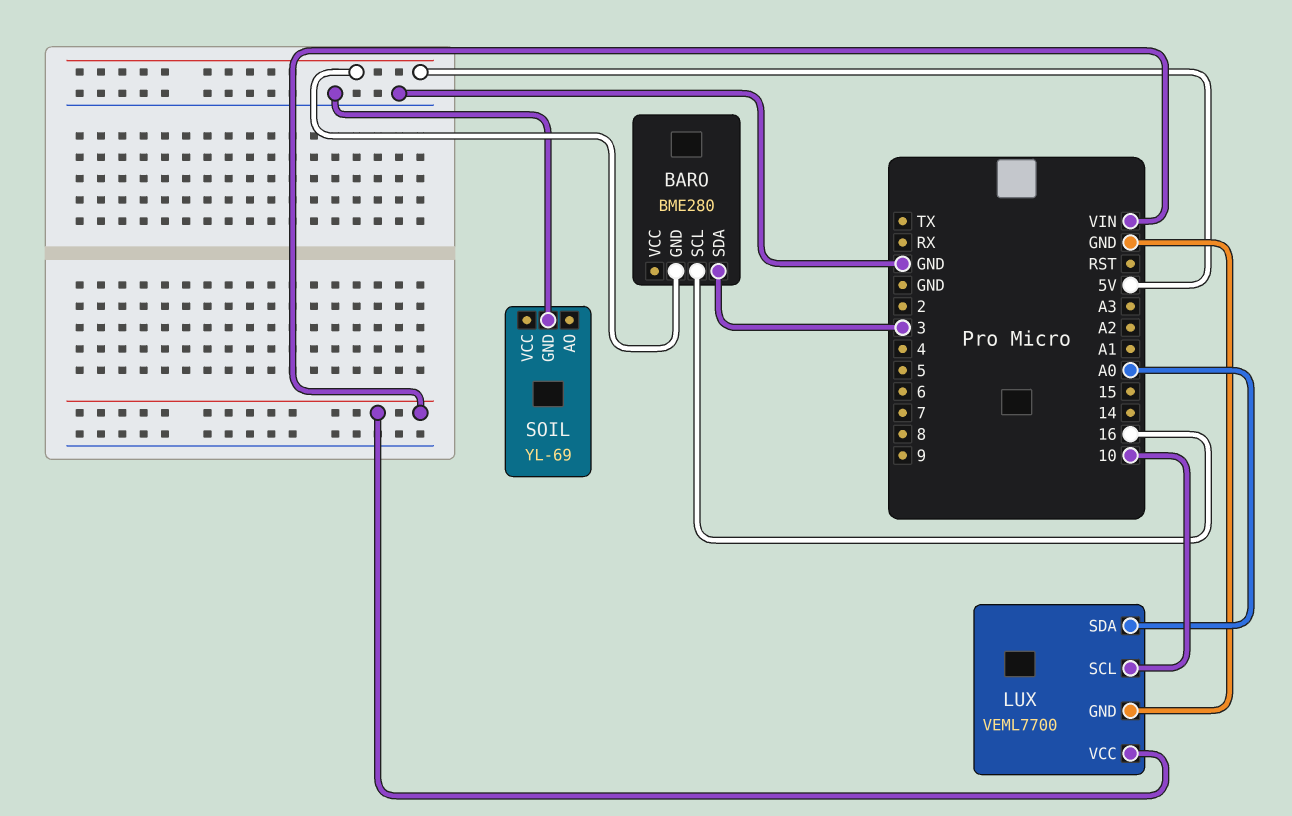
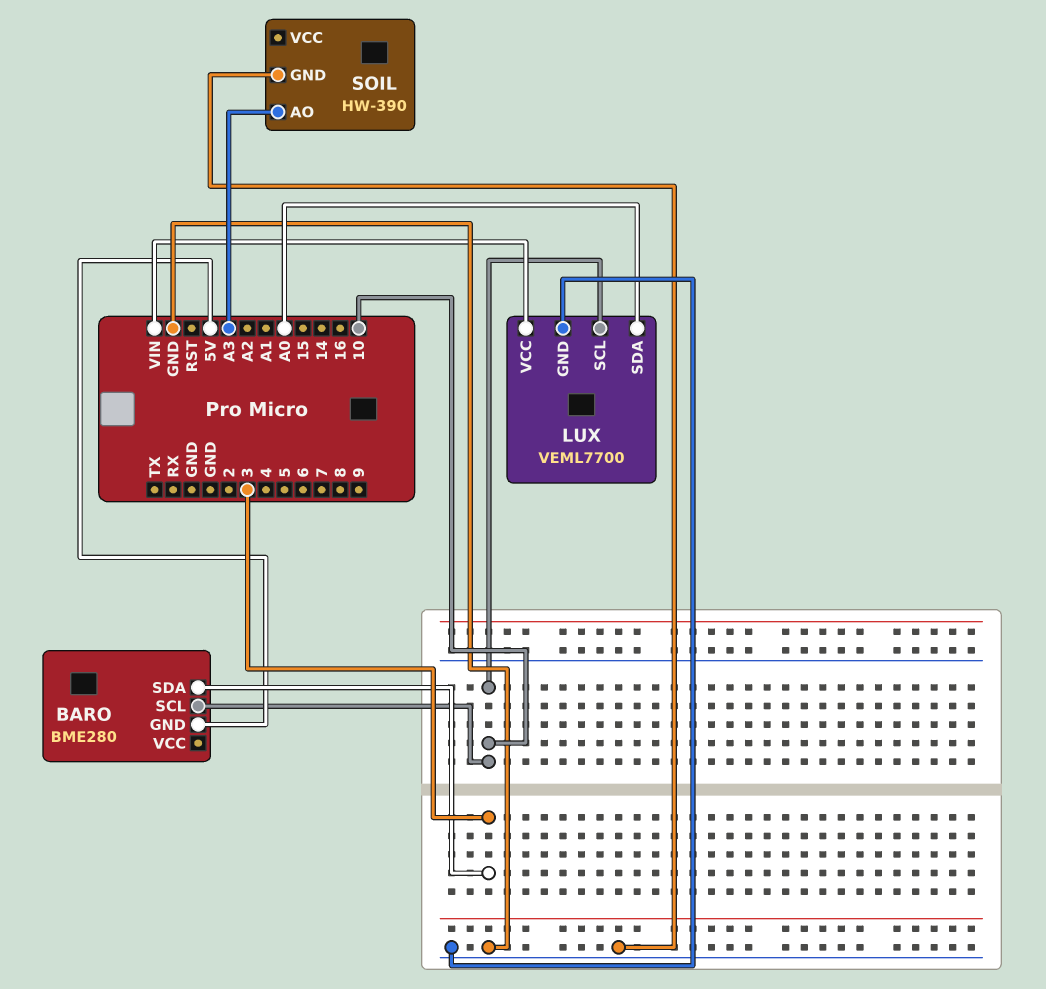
BARO pin SCL: 16 -> 10
SOIL: YL-69 -> HW-390
SOIL pin AO: none -> A3

